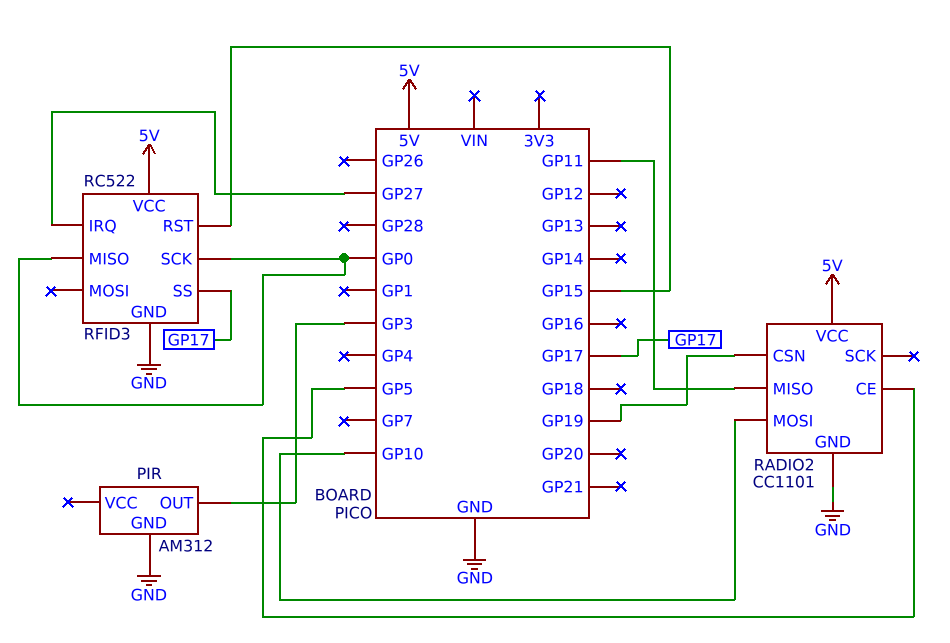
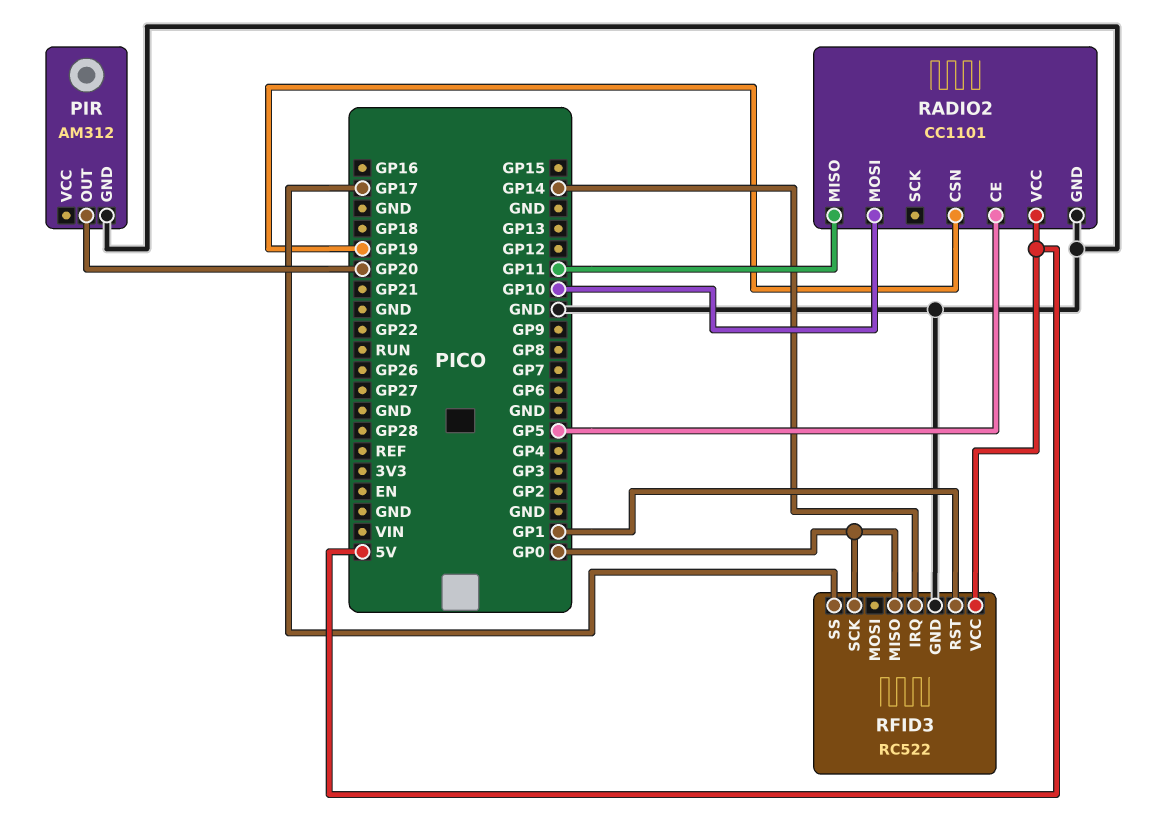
PIR pin OUT: GP3 -> GP20
RFID3 pin IRQ: GP27 -> GP14
RFID3 pin RST: GP15 -> GP1

